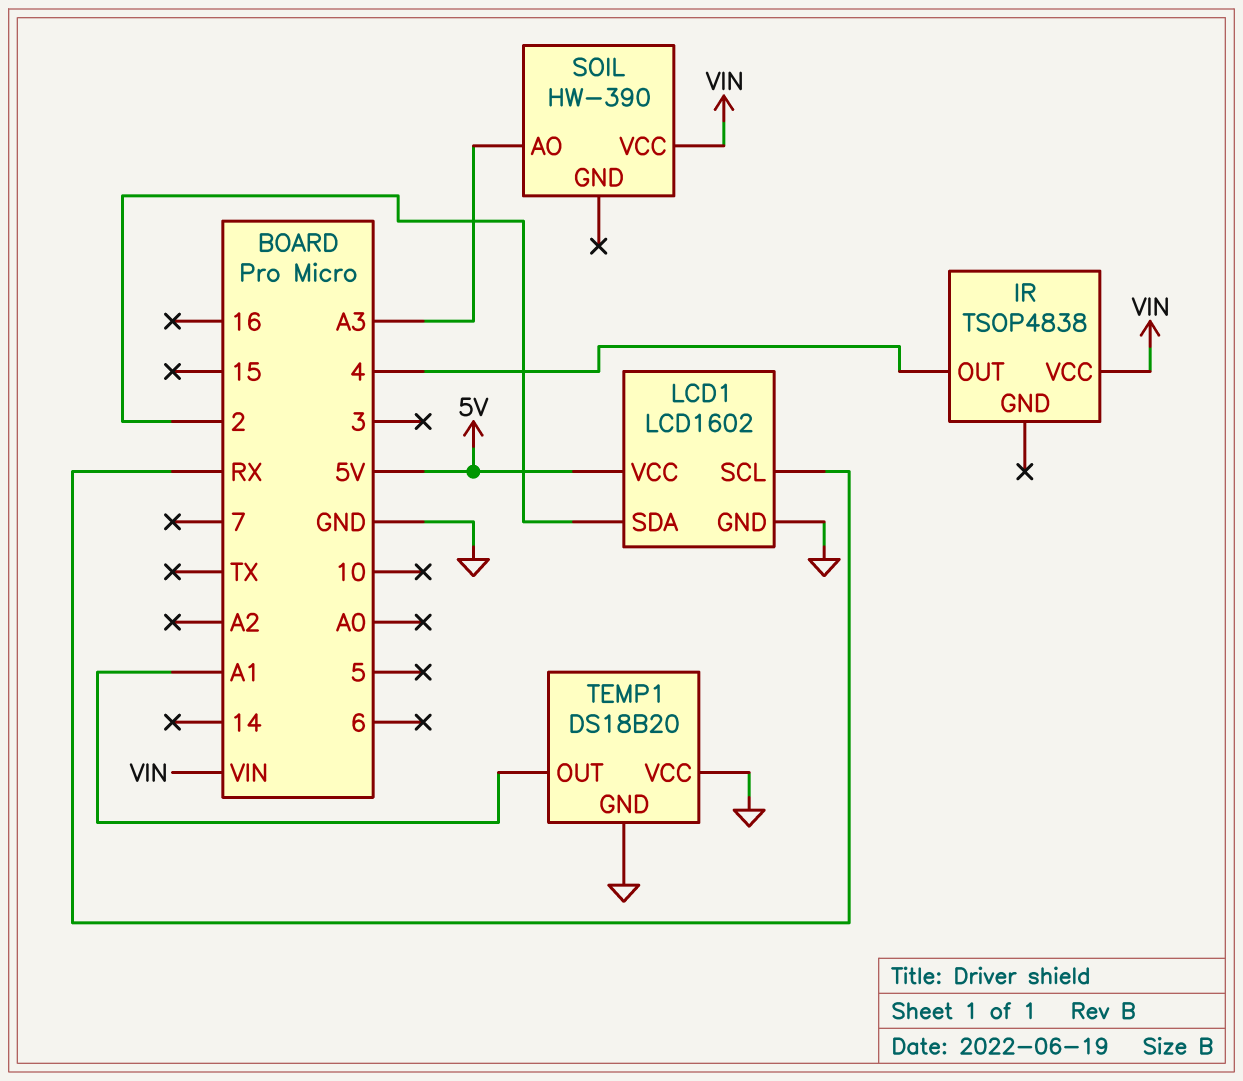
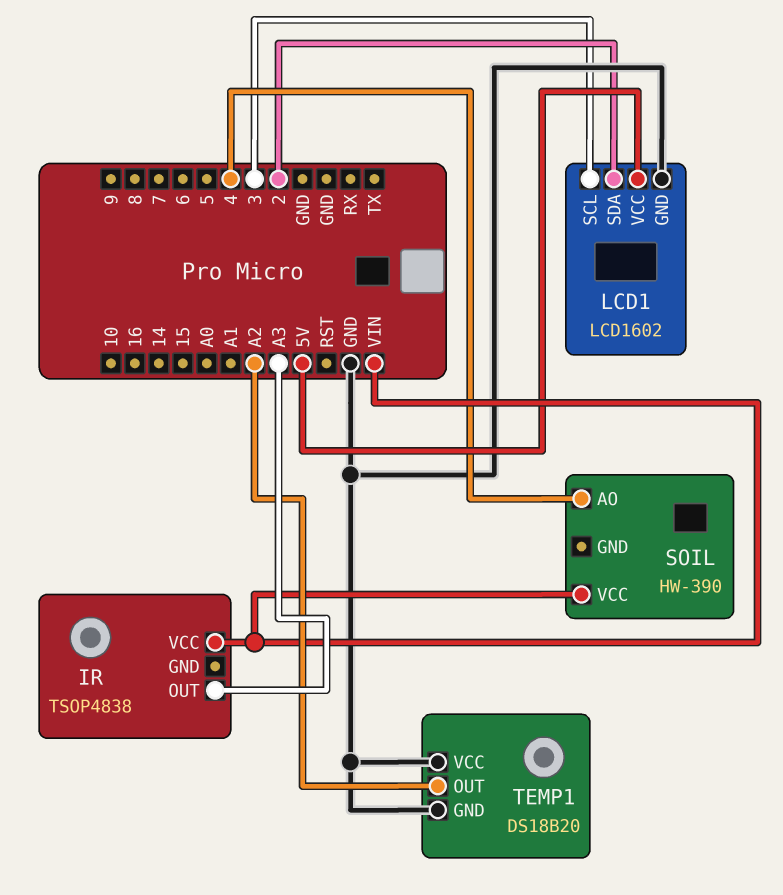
IR pin OUT: 4 -> A3
LCD1 pin SCL: RX -> 3
SOIL pin AO: A3 -> 4
TEMP1 pin OUT: A1 -> A2

